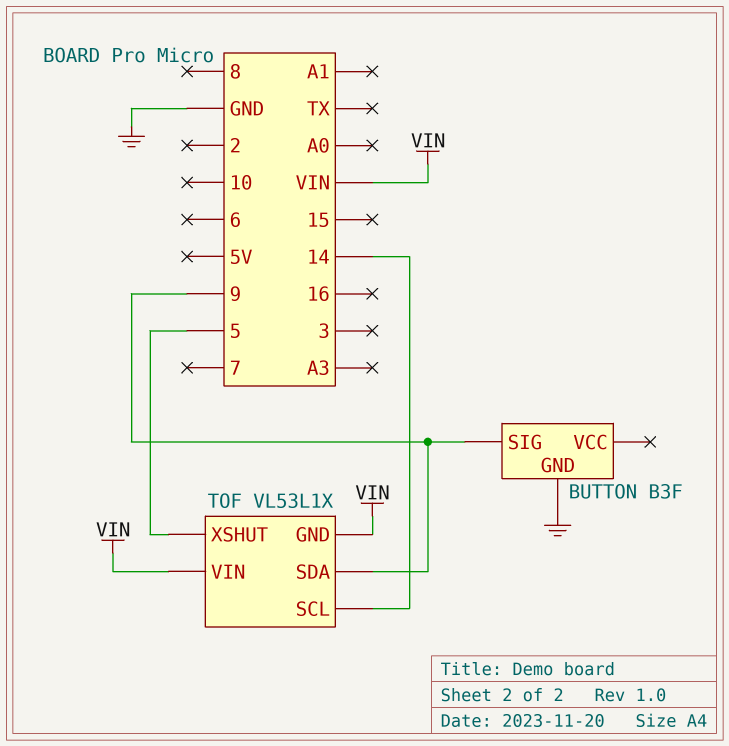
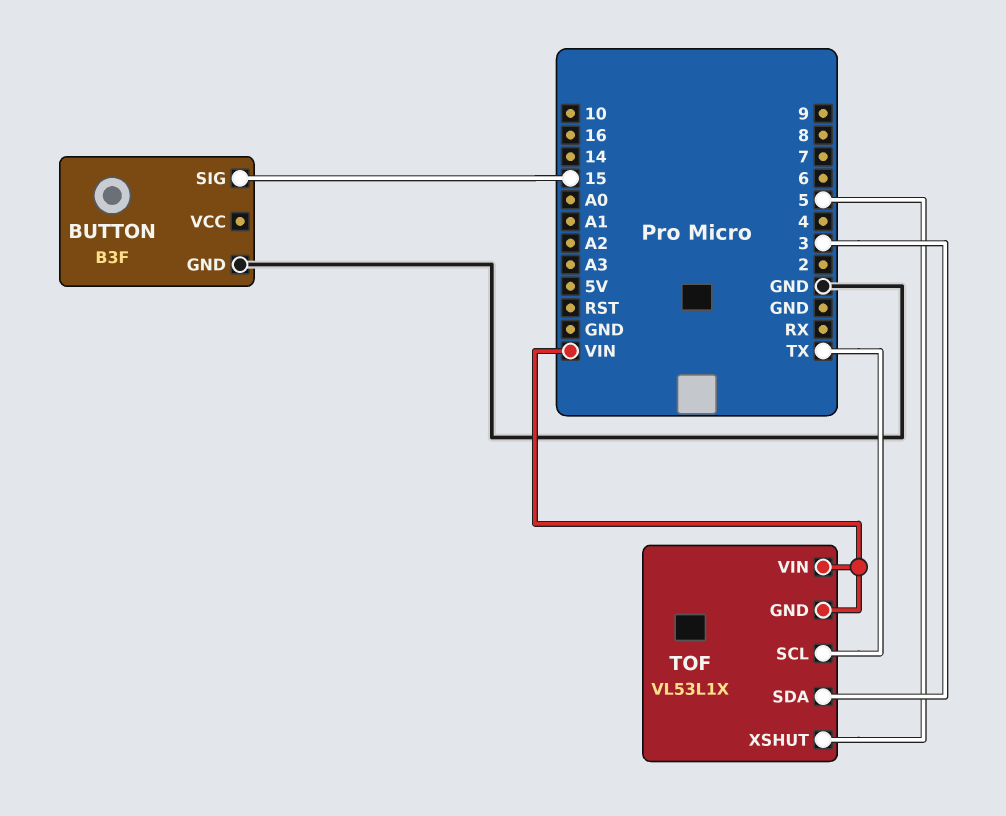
BUTTON pin SIG: 9 -> 15
TOF pin SCL: 14 -> TX
TOF pin SDA: 9 -> 3

